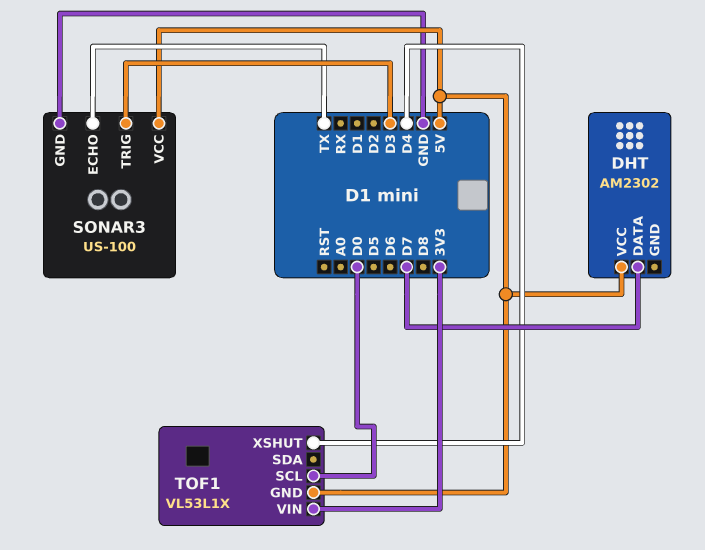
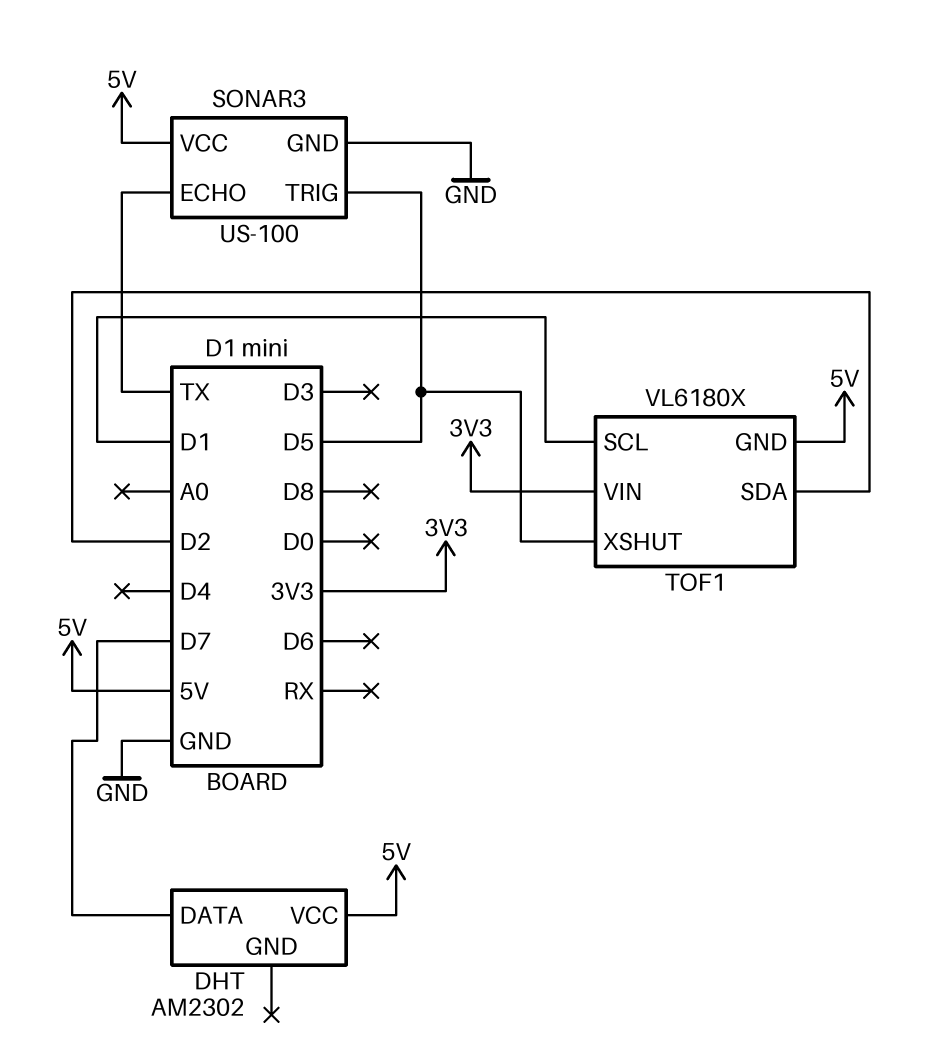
SONAR3 pin TRIG: D3 -> D5
TOF1: VL53L1X -> VL6180X
TOF1 pin SCL: D0 -> D1
TOF1 pin SDA: none -> D2
TOF1 pin XSHUT: D4 -> D5

